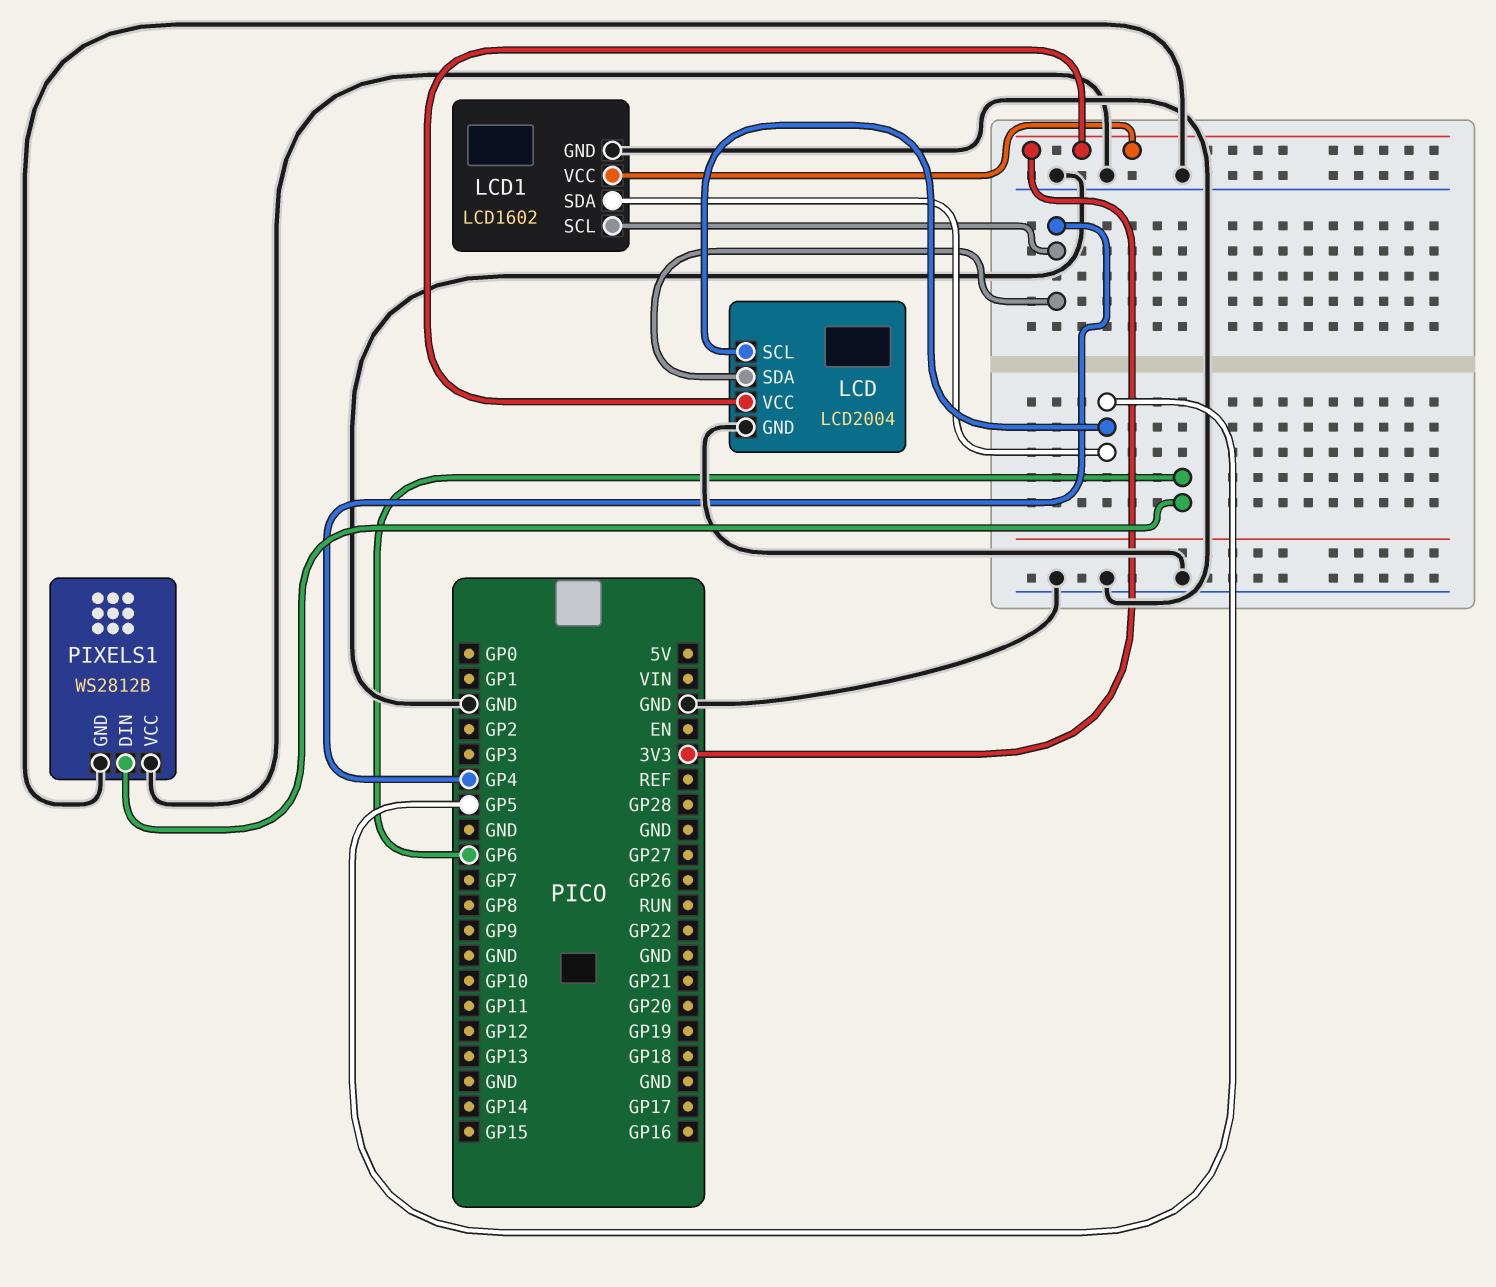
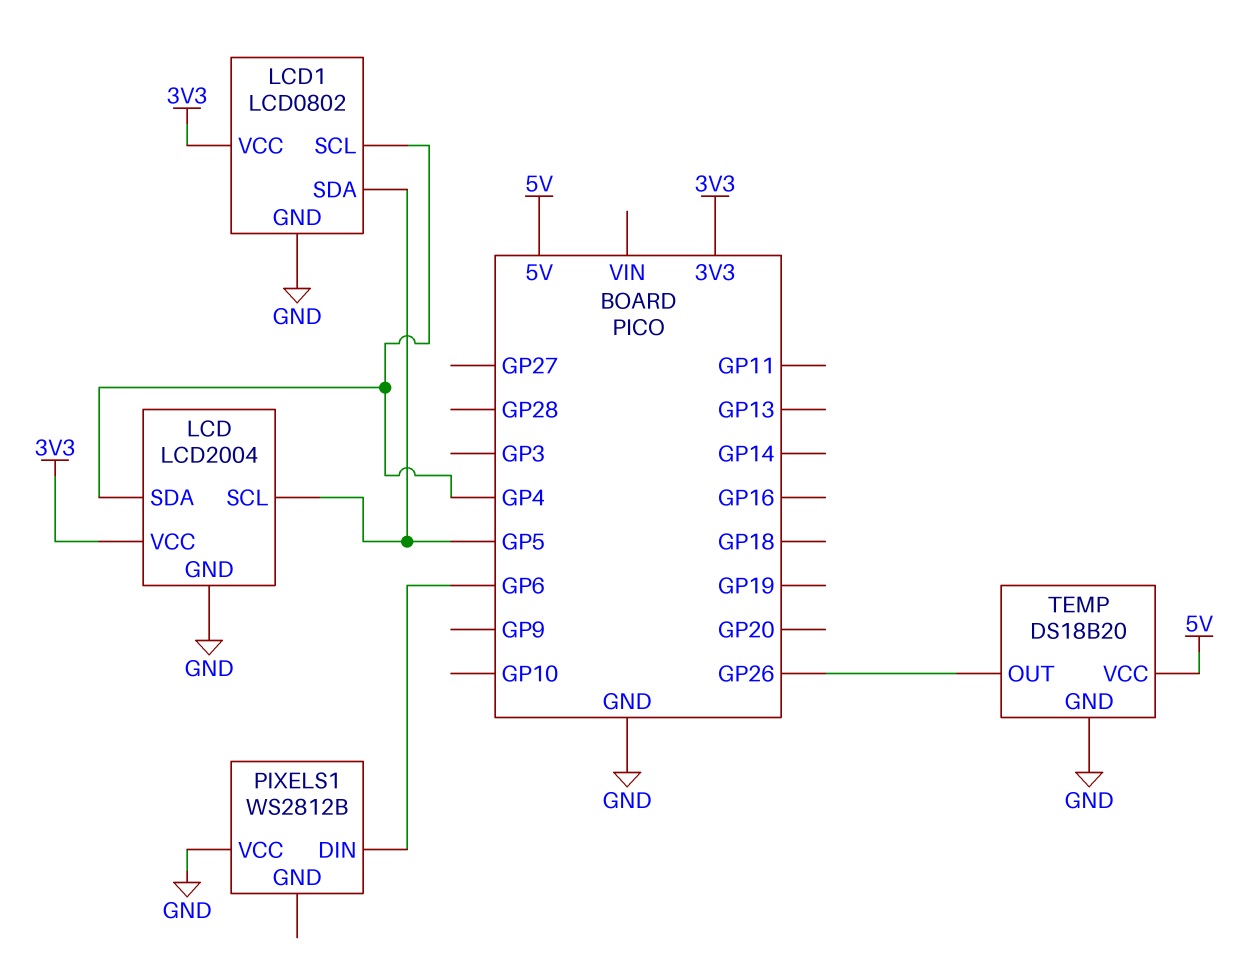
LCD1: LCD1602 -> LCD0802
PIXELS1 pin GND: GND -> none
TEMP: none -> DS18B20
TEMP pin GND: none -> GND
TEMP pin OUT: none -> GP26
TEMP pin VCC: none -> 5V

